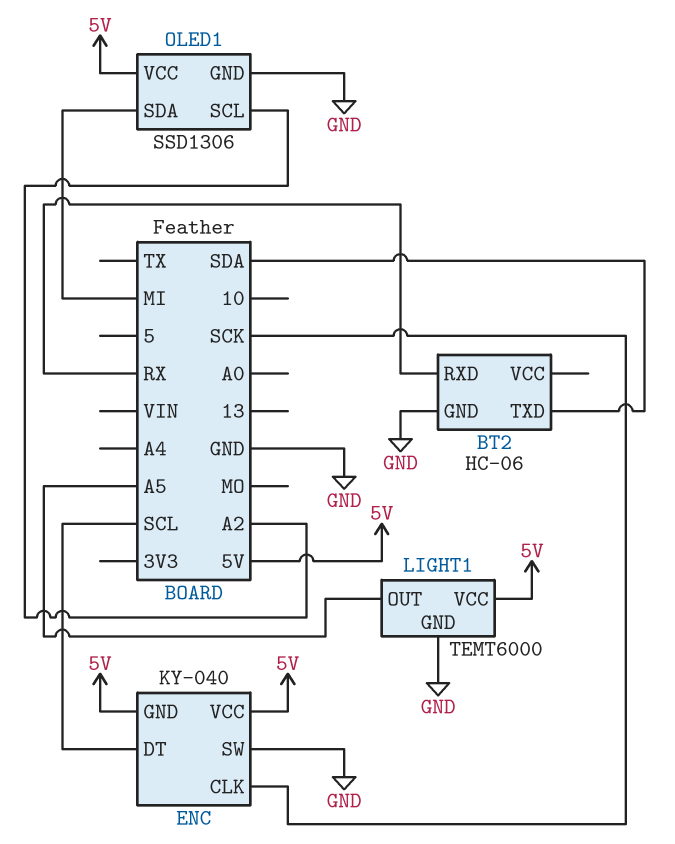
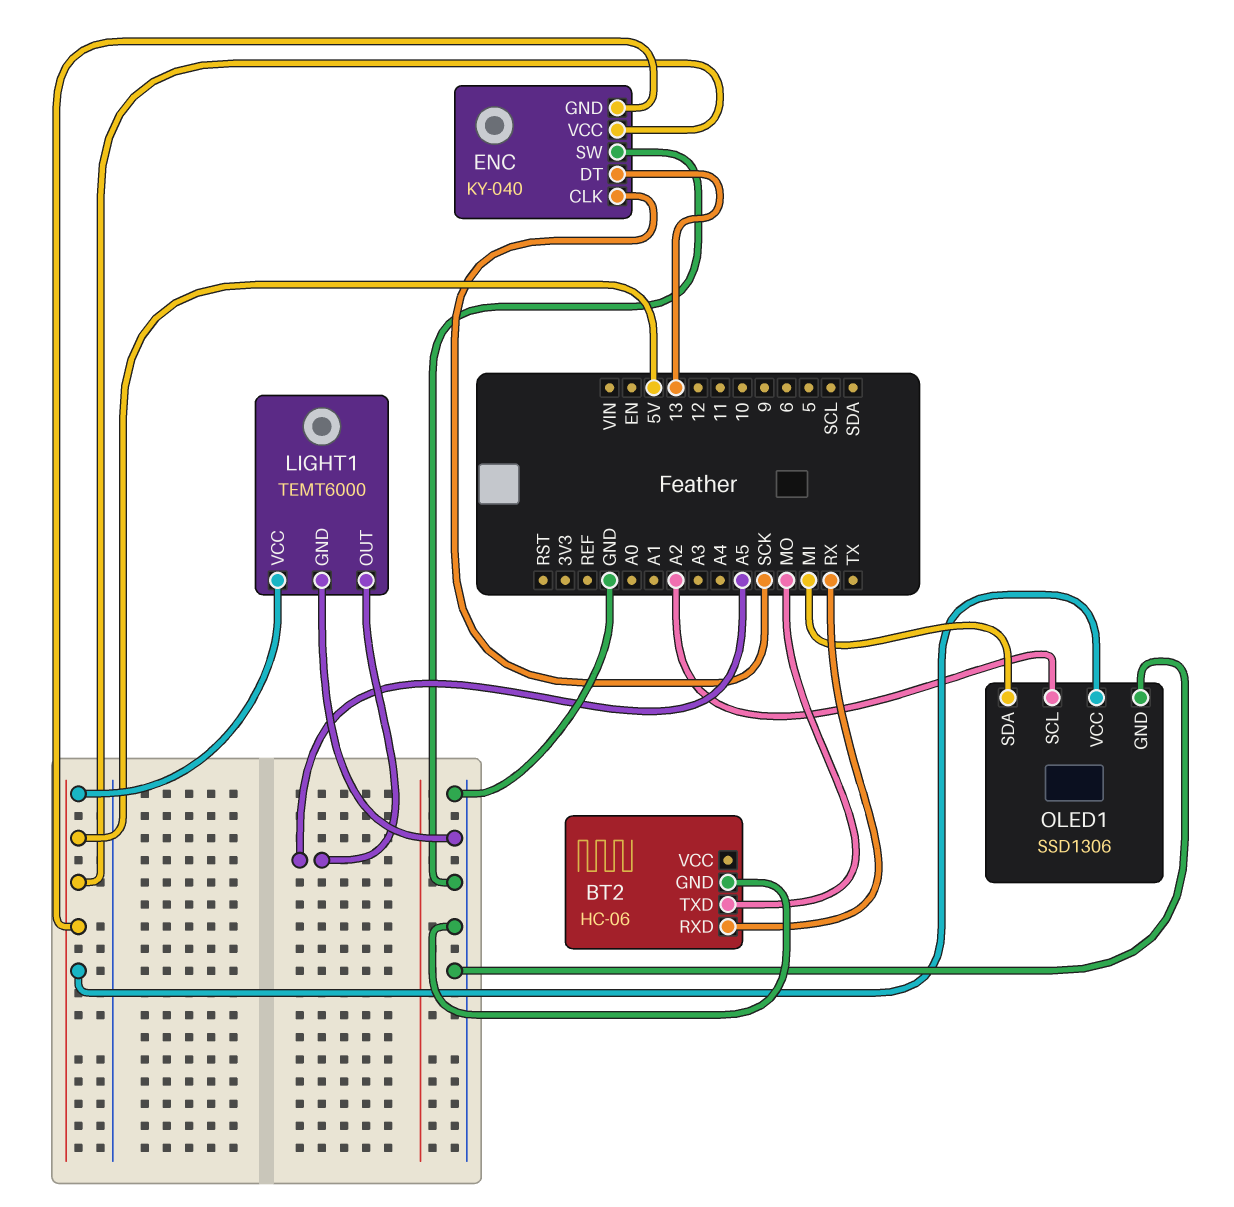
BT2 pin TXD: SDA -> MO
ENC pin DT: SCL -> 13

